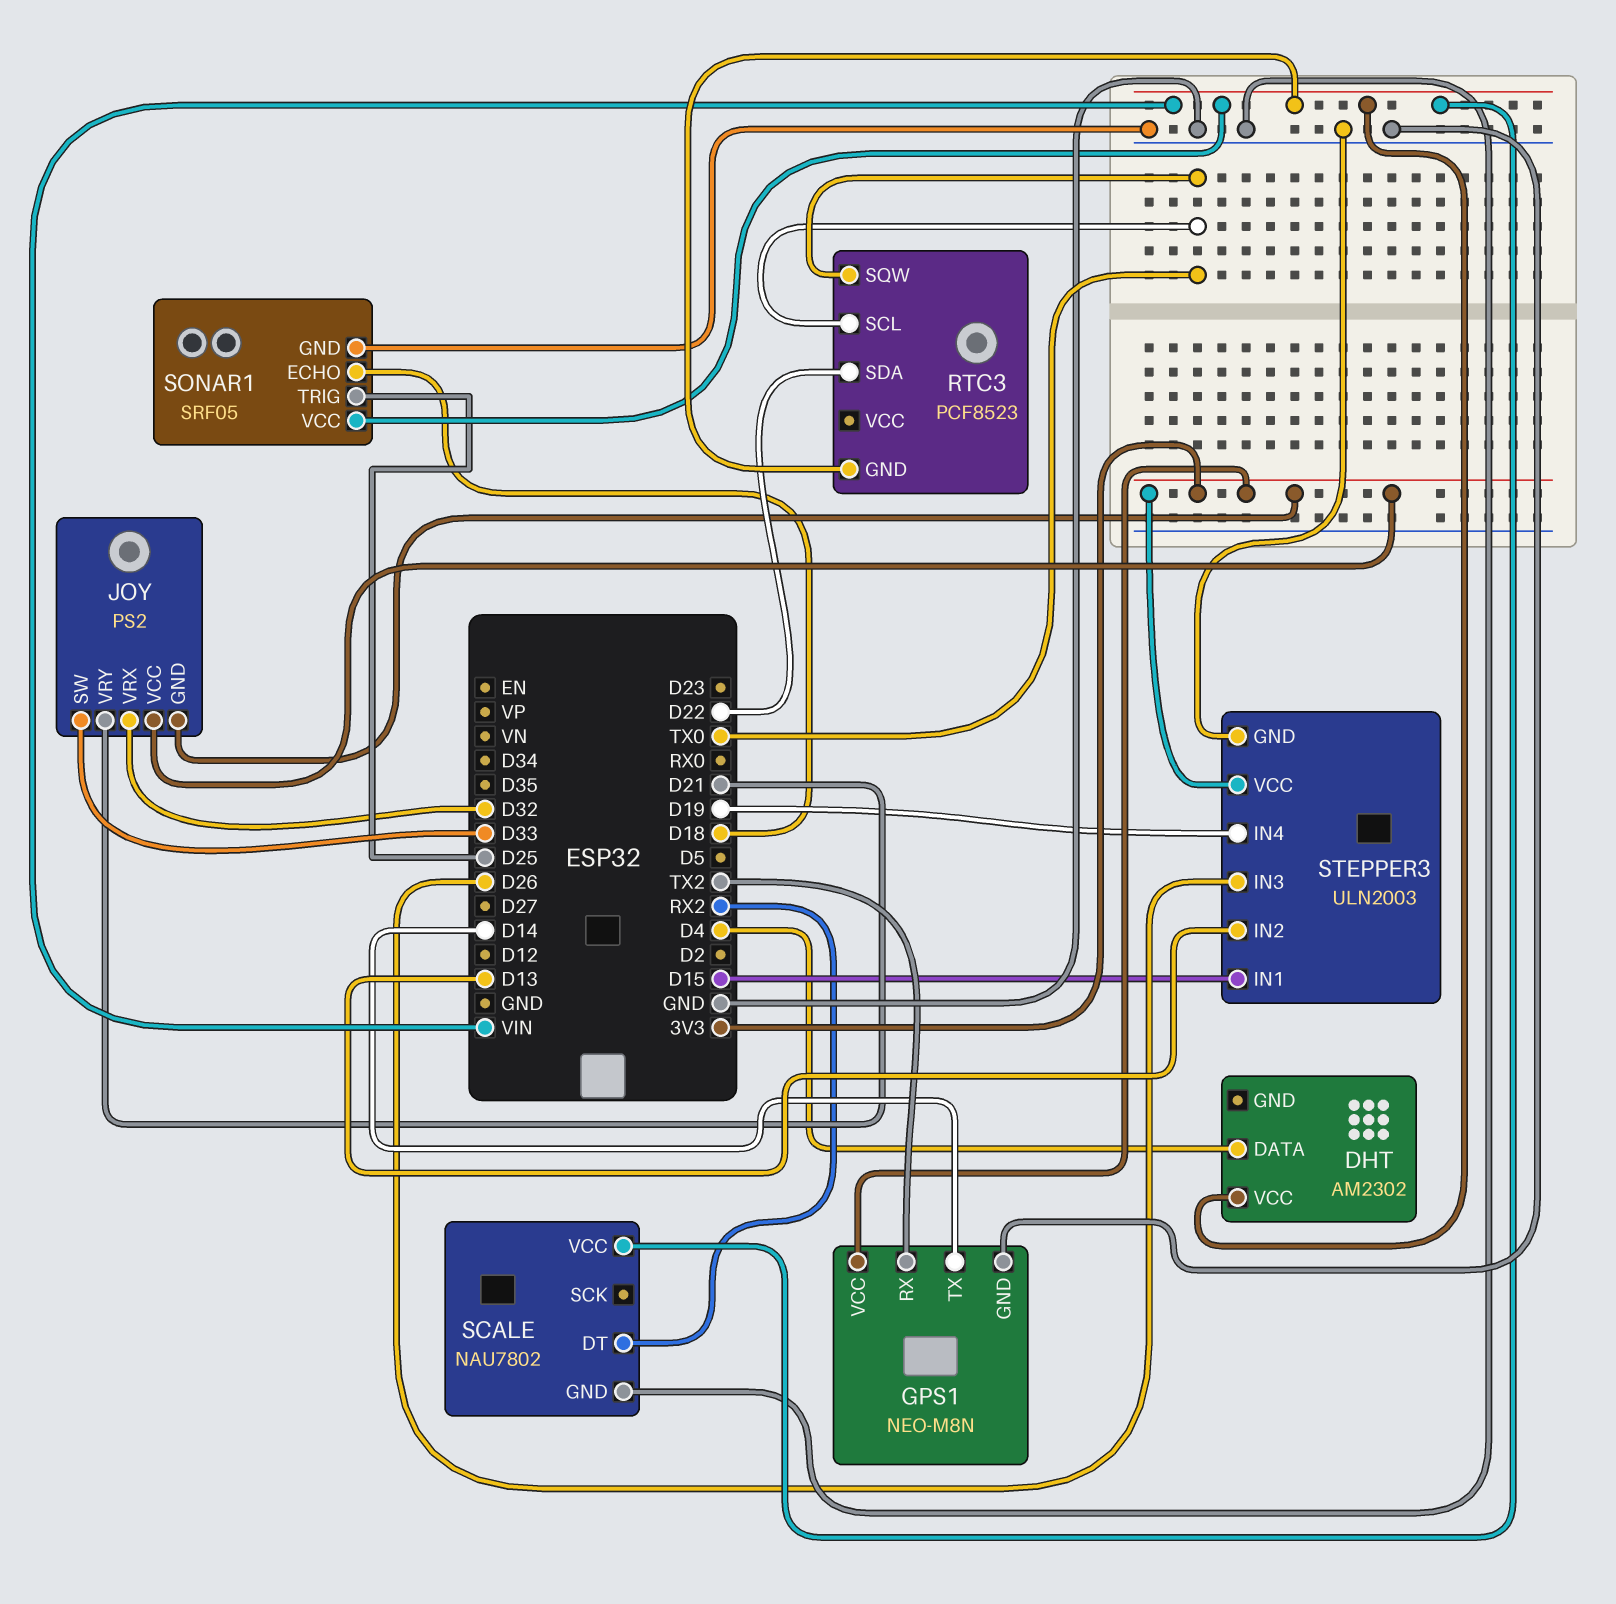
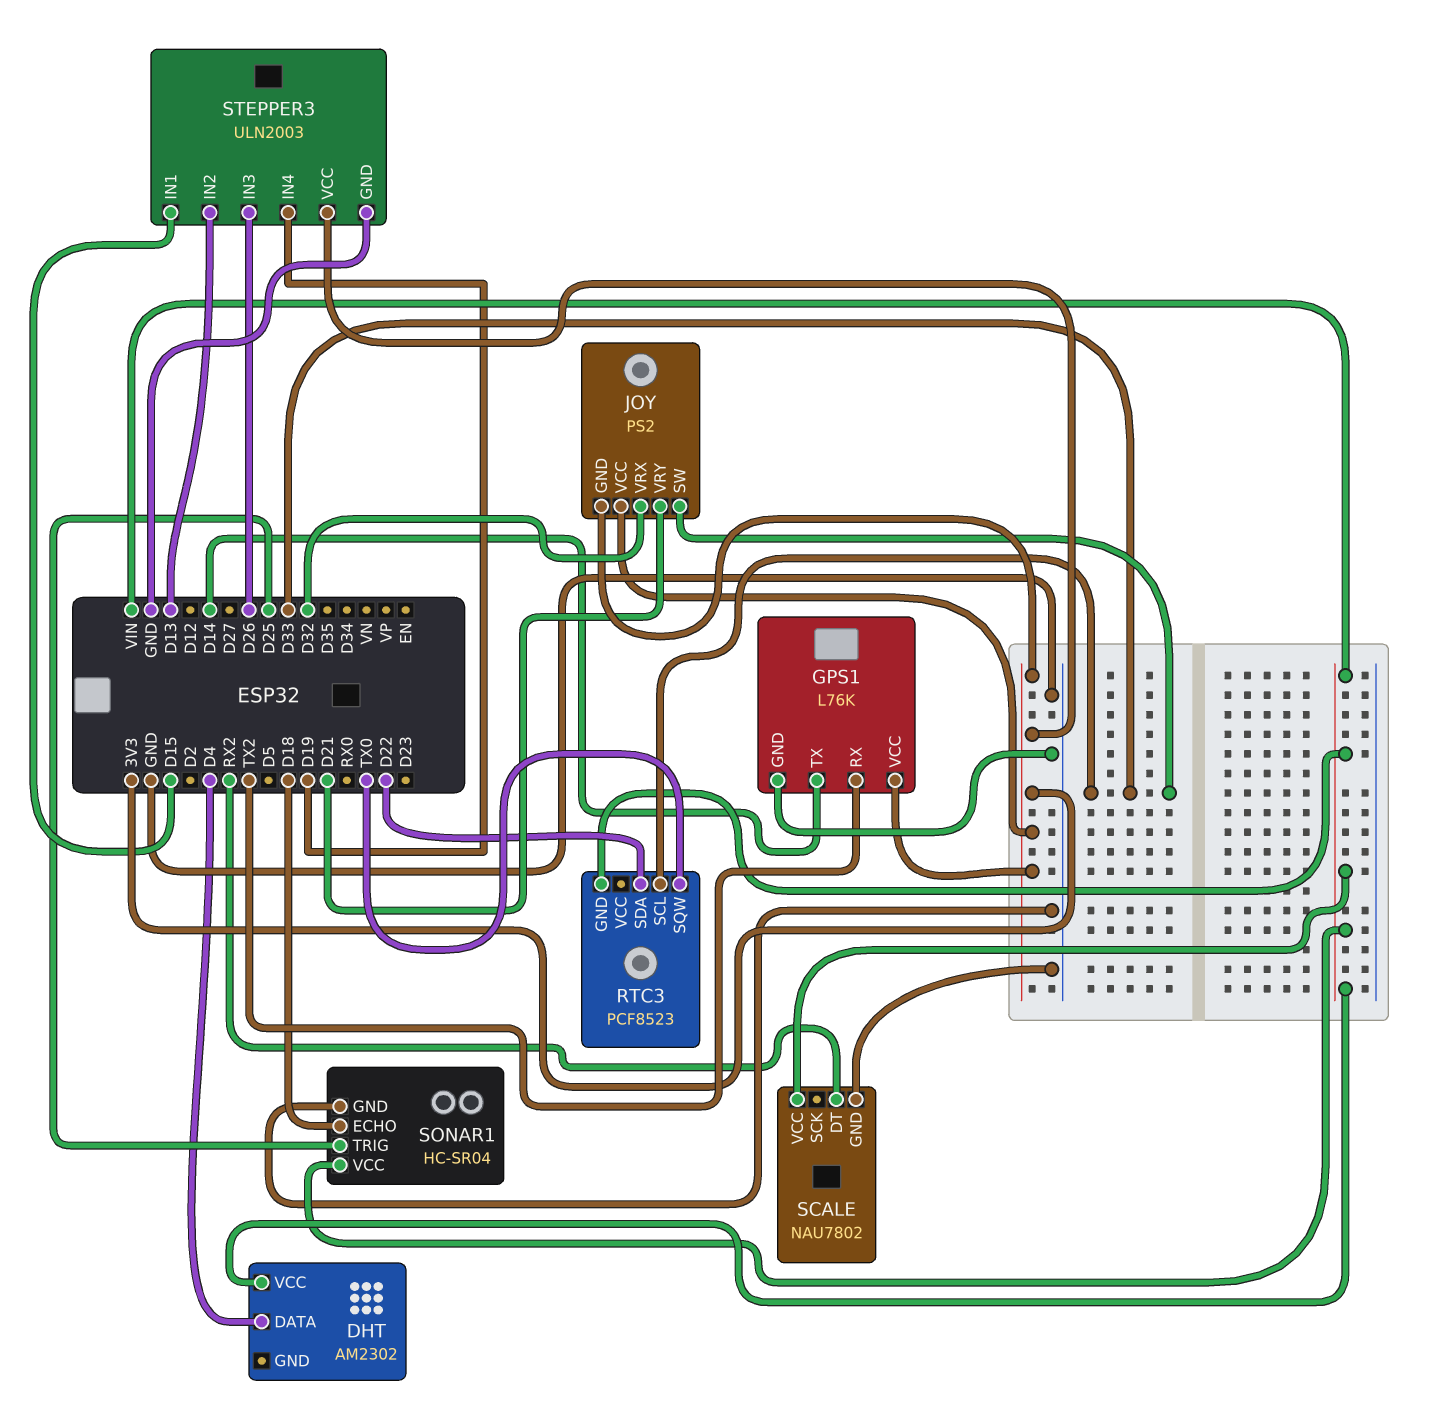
GPS1: NEO-M8N -> L76K
RTC3 pin SCL: TX0 -> D33
SONAR1: SRF05 -> HC-SR04

